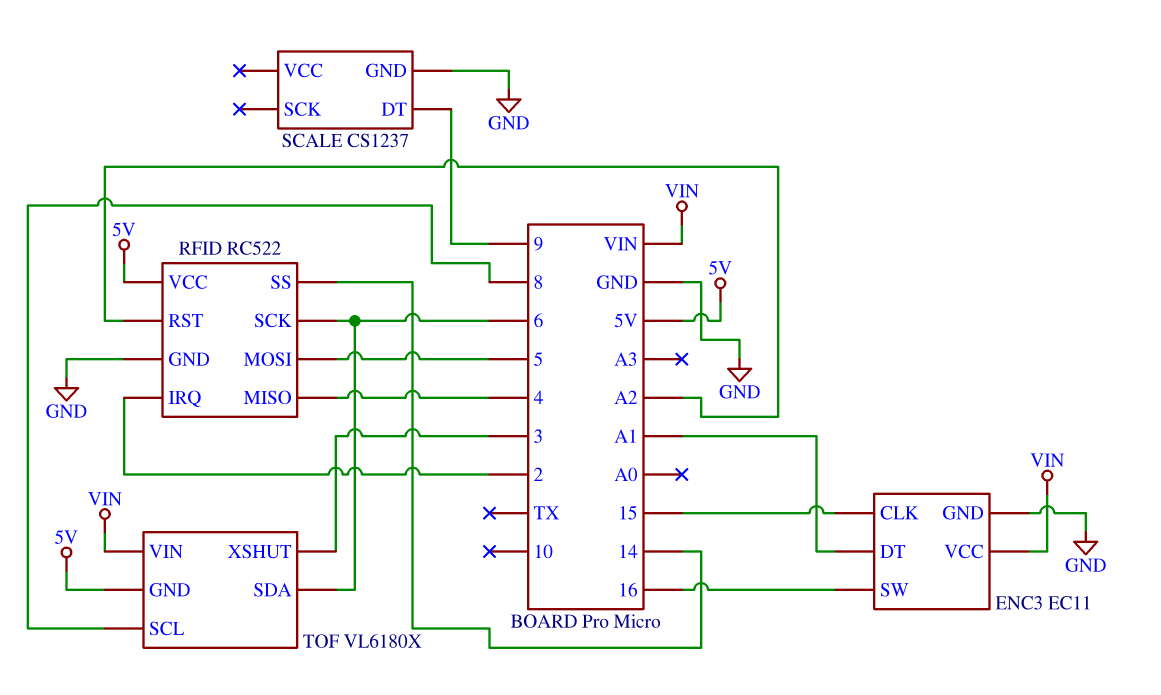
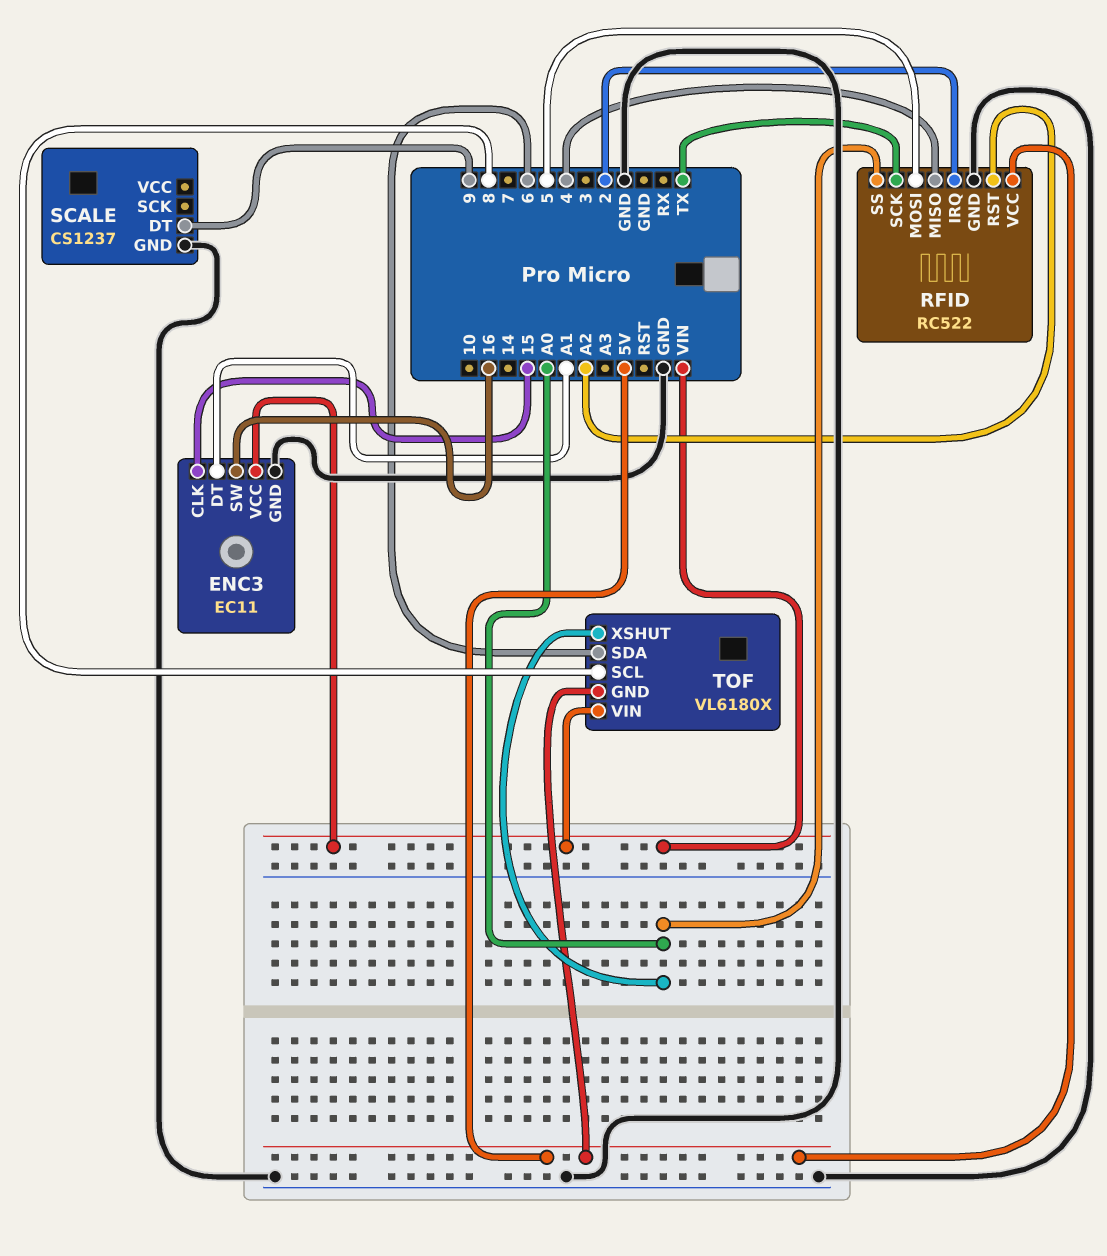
RFID pin SCK: 6 -> TX
RFID pin SS: 14 -> A0
TOF pin XSHUT: 3 -> A0

